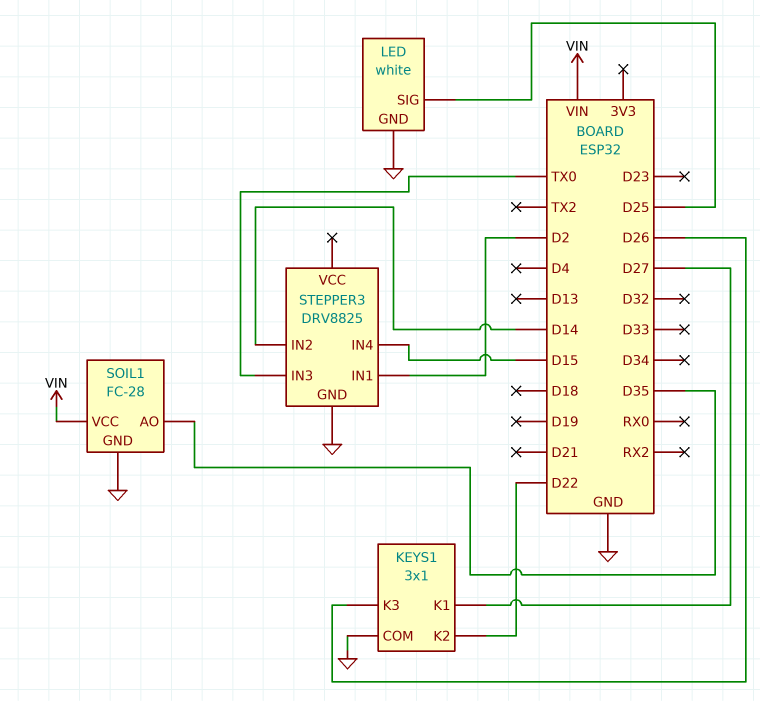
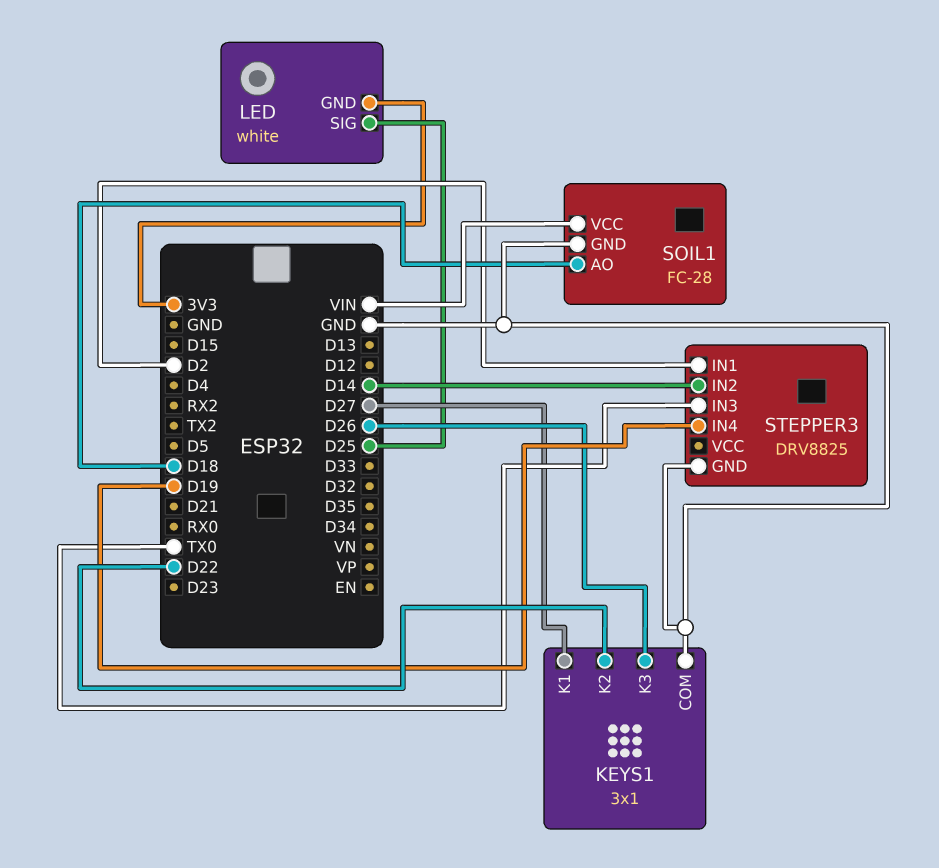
LED pin GND: GND -> 3V3
SOIL1 pin AO: D35 -> D18
STEPPER3 pin IN4: D15 -> D19

